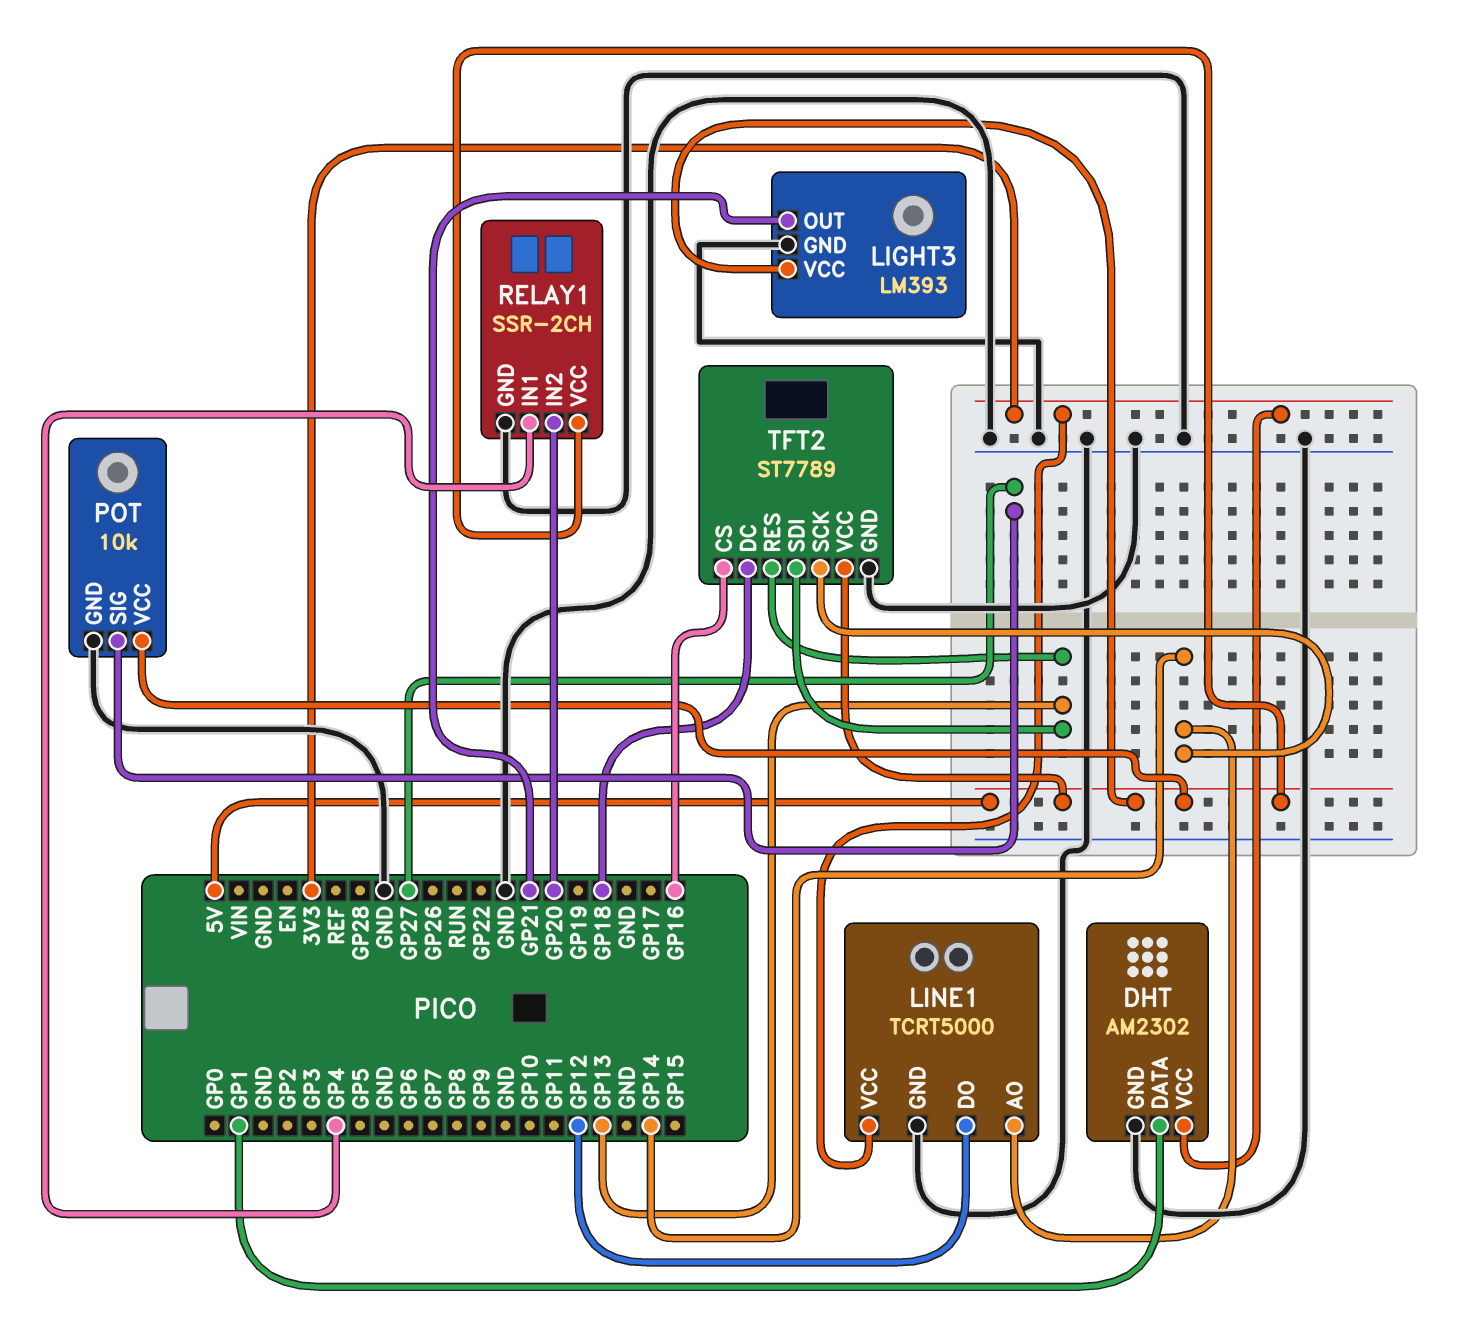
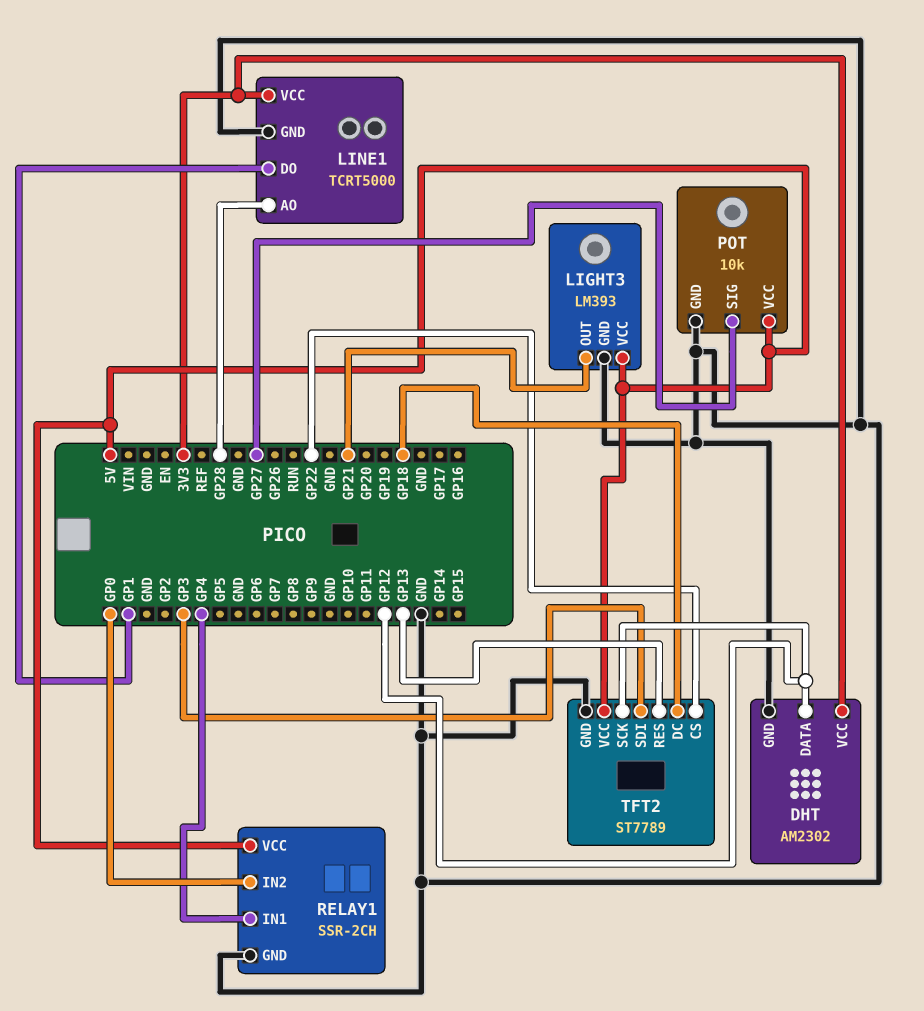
DHT pin DATA: GP1 -> GP12
LINE1 pin AO: GP14 -> GP28
LINE1 pin DO: GP12 -> GP1
RELAY1 pin IN2: GP20 -> GP0
TFT2 pin CS: GP16 -> GP22
TFT2 pin SCK: GP14 -> GP12
TFT2 pin SDI: GP13 -> GP3

